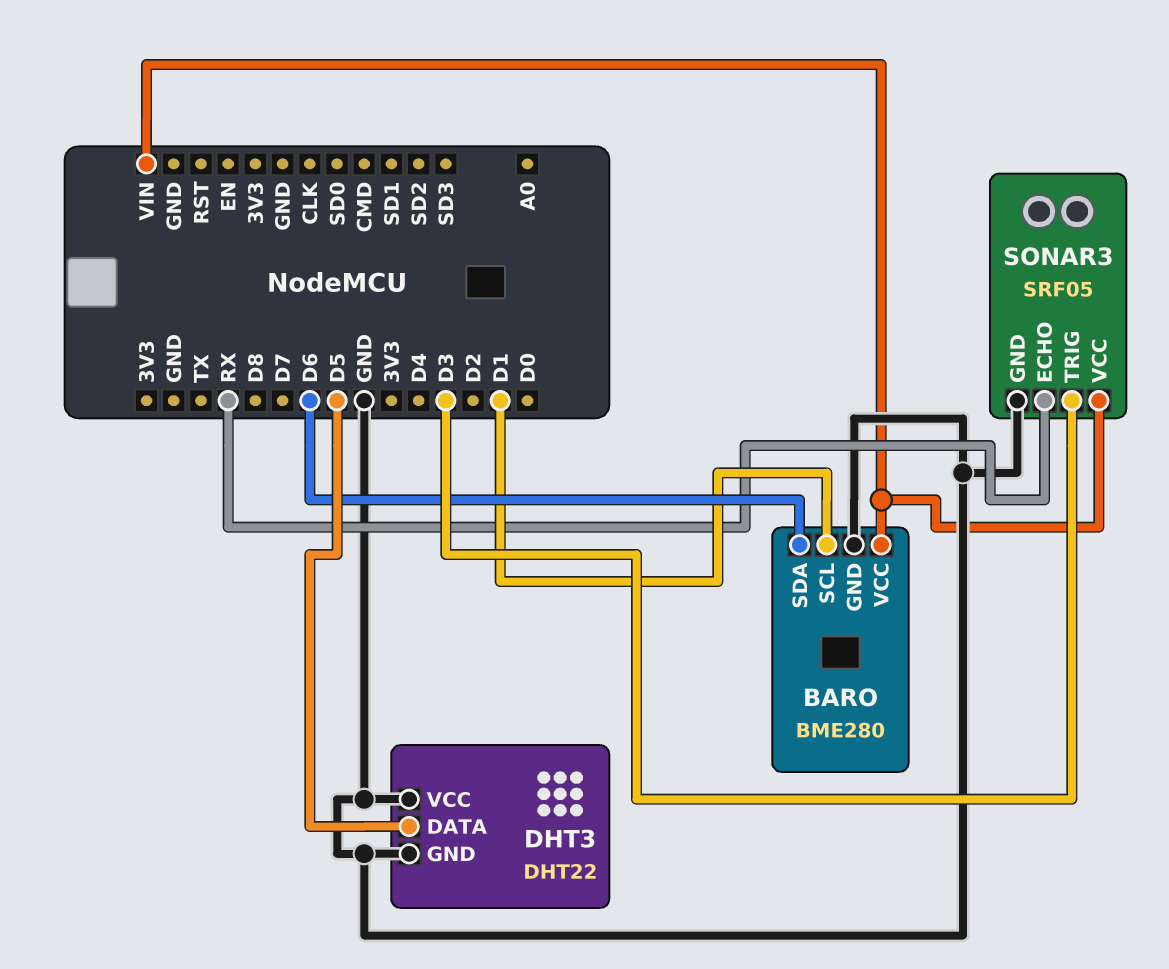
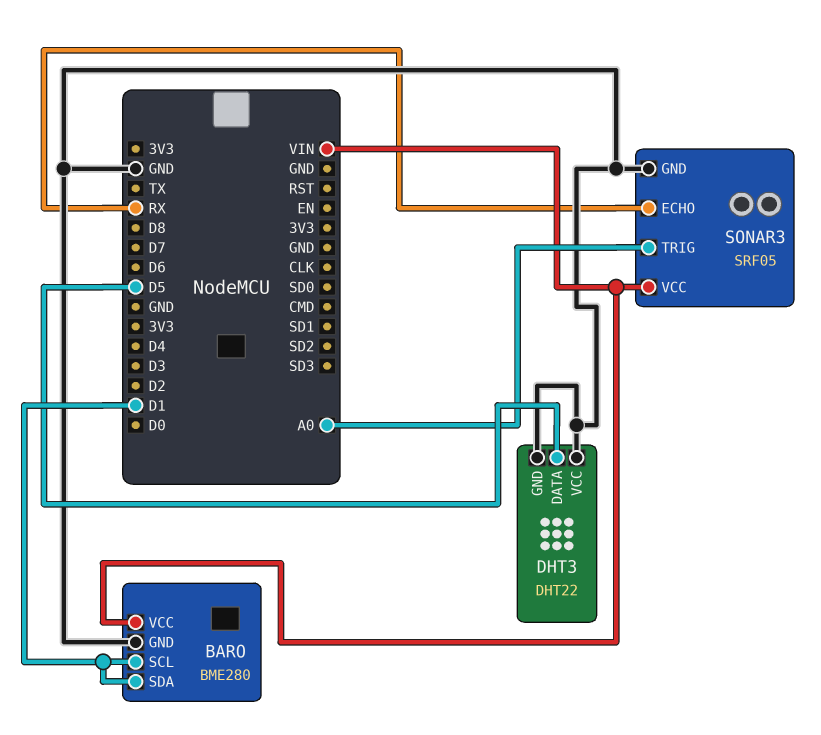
BARO pin SDA: D6 -> D1
SONAR3 pin TRIG: D3 -> A0

